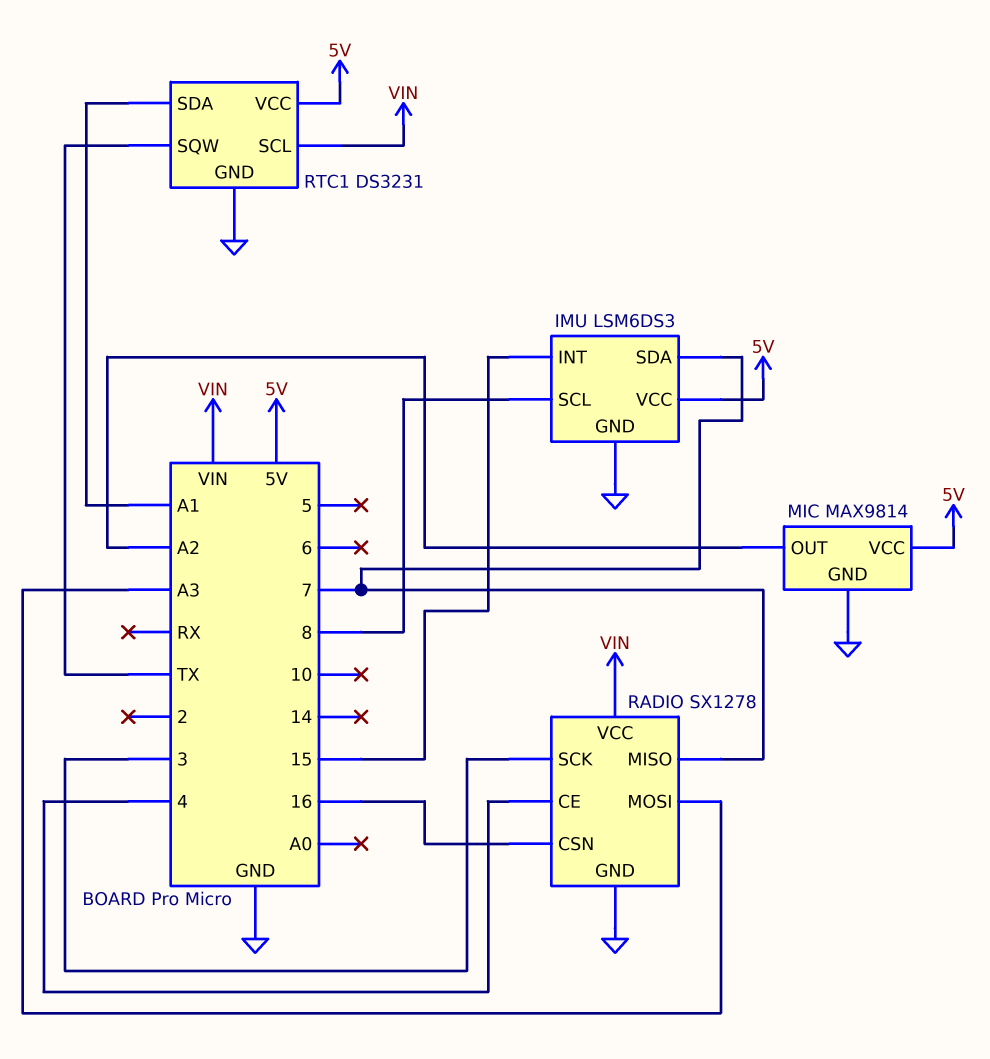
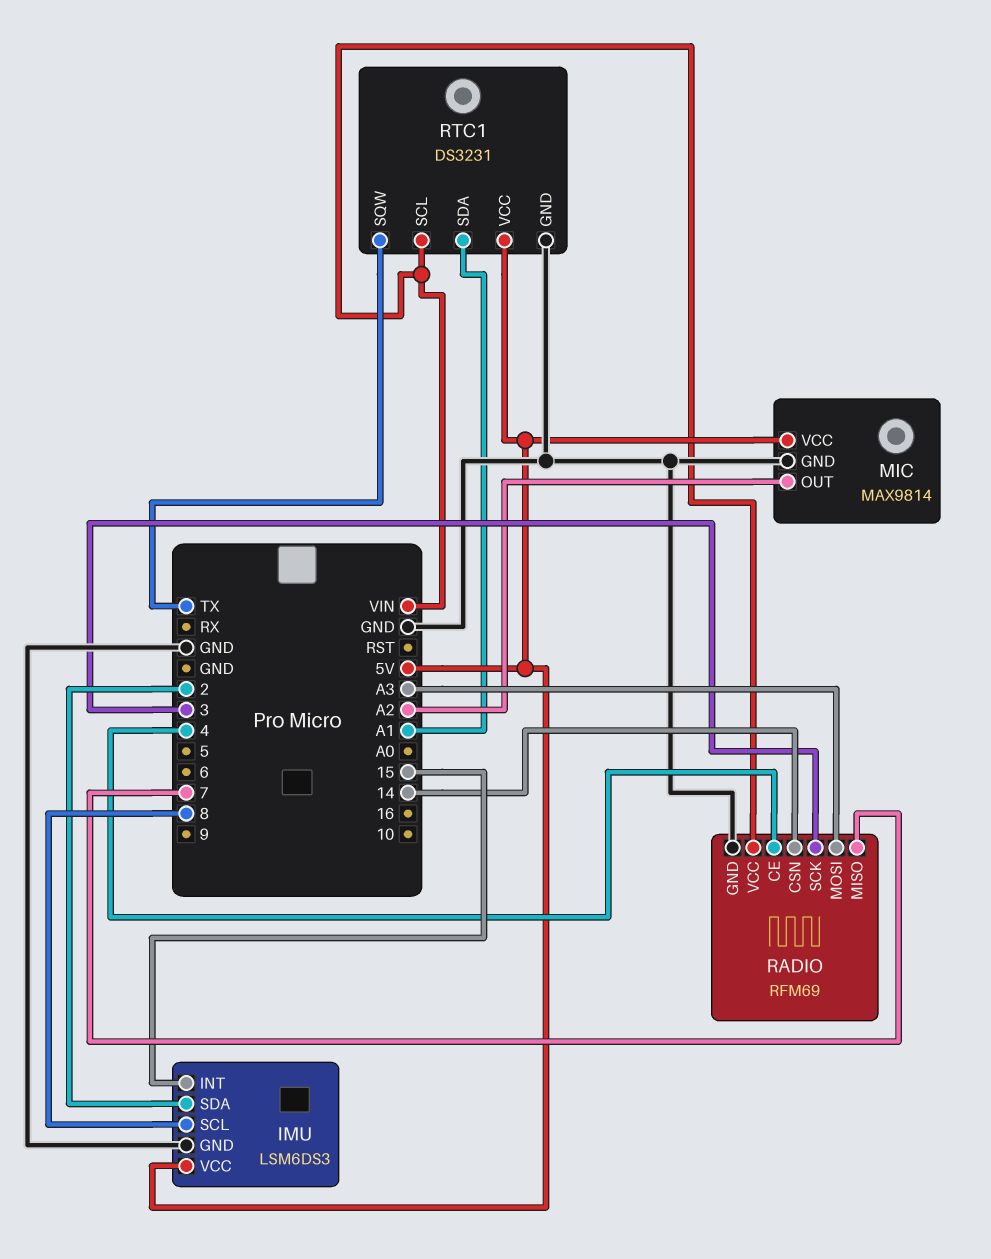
IMU pin SDA: 7 -> 2
RADIO: SX1278 -> RFM69
RADIO pin CSN: 16 -> 14

